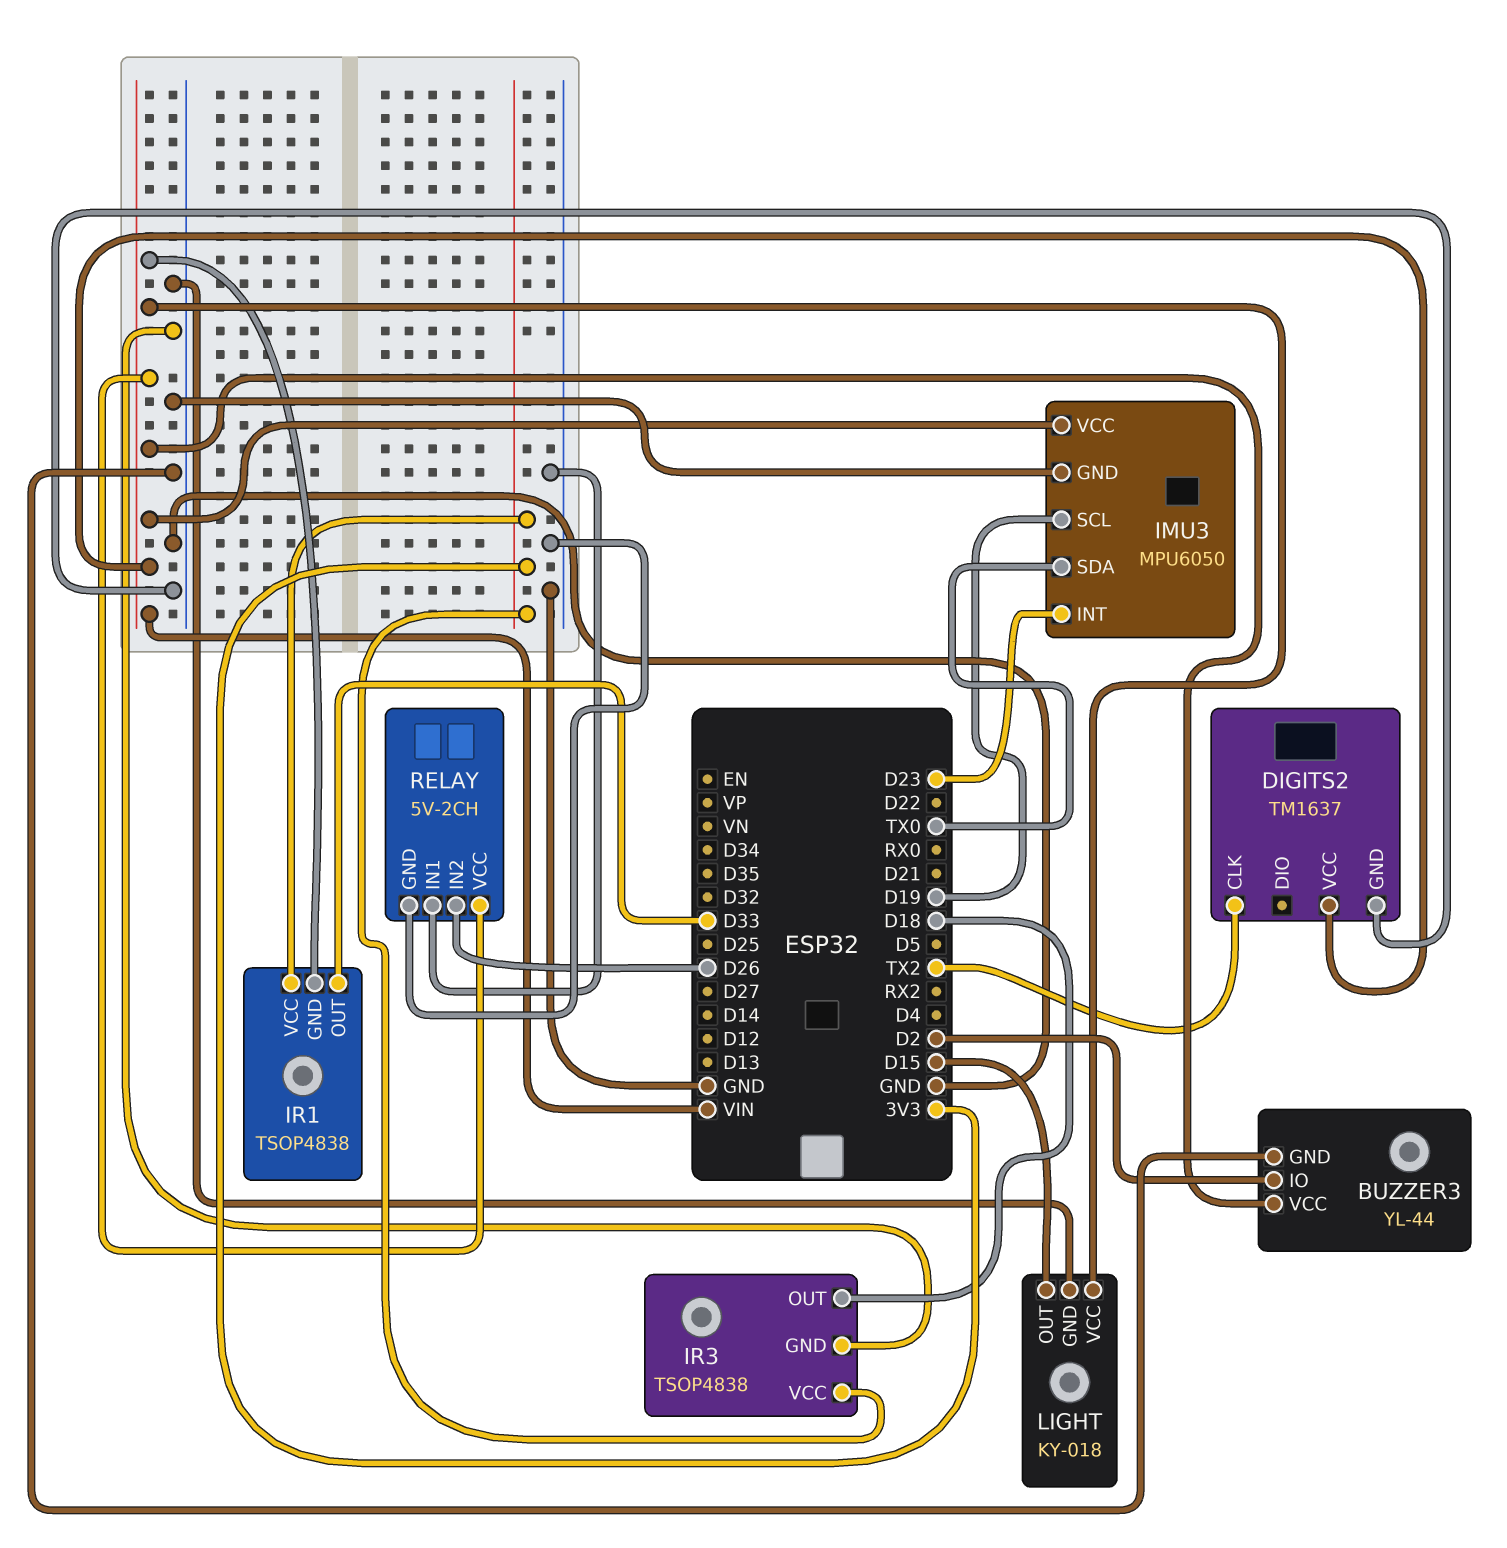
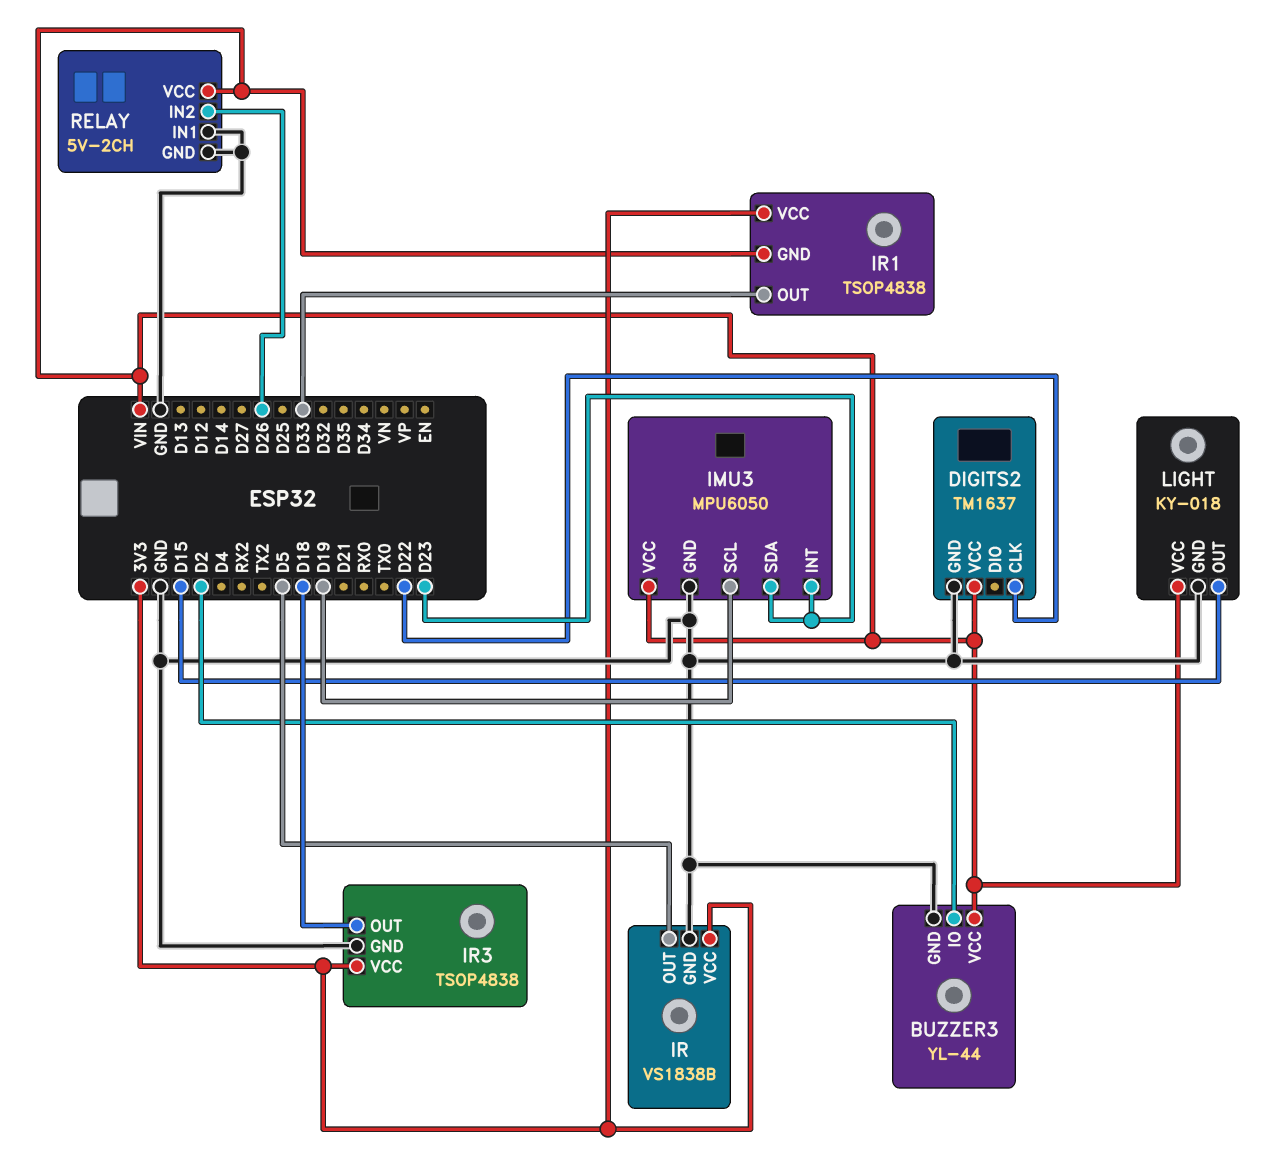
DIGITS2 pin CLK: TX2 -> D22
IMU3 pin SDA: TX0 -> D23
IR: none -> VS1838B
IR pin GND: none -> GND
IR pin OUT: none -> D5
IR pin VCC: none -> 3V3

